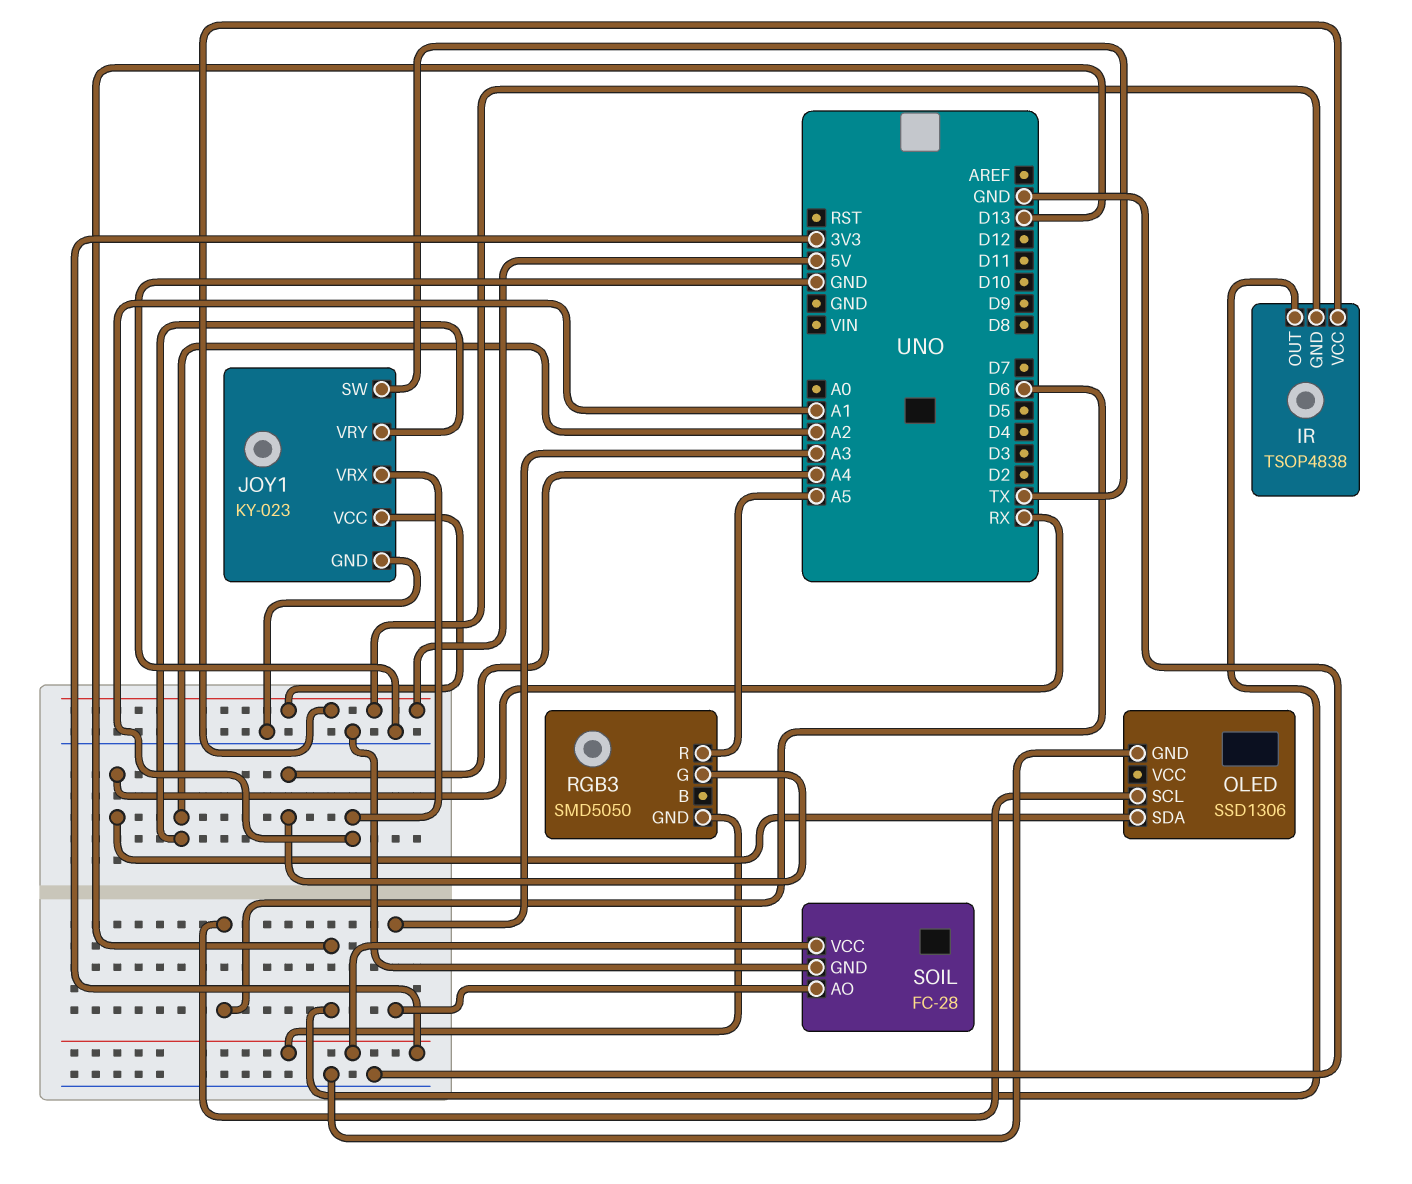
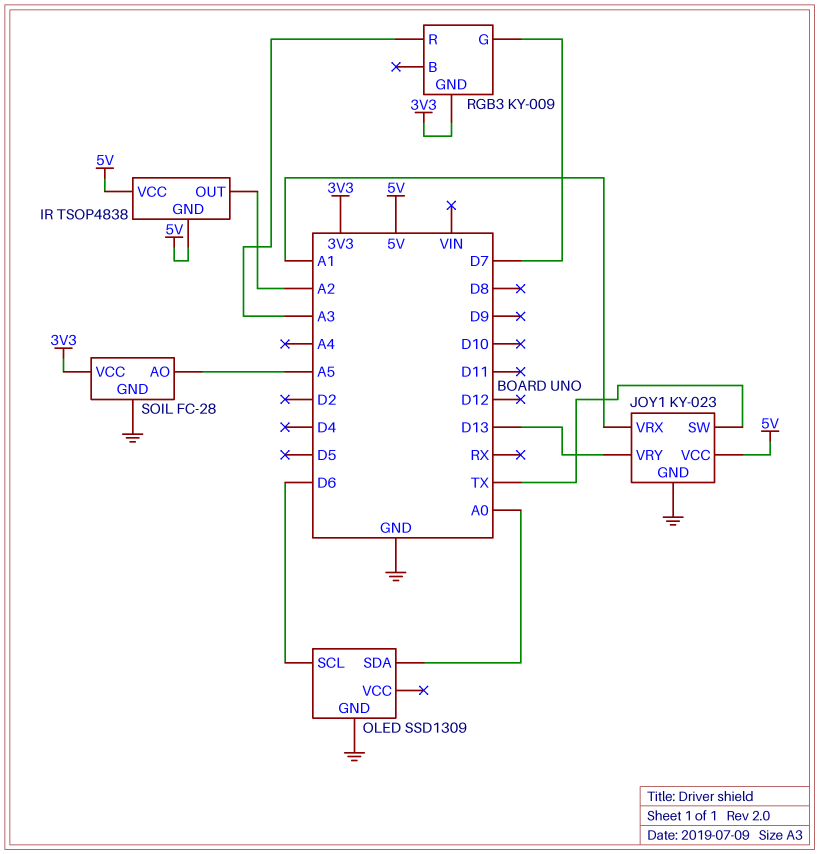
IR pin OUT: D13 -> A2
JOY1 pin VRY: A2 -> D13
OLED: SSD1306 -> SSD1309
OLED pin SDA: RX -> A0
RGB3: SMD5050 -> KY-009
RGB3 pin G: A4 -> D7
RGB3 pin R: A5 -> A3
SOIL pin AO: A3 -> A5

